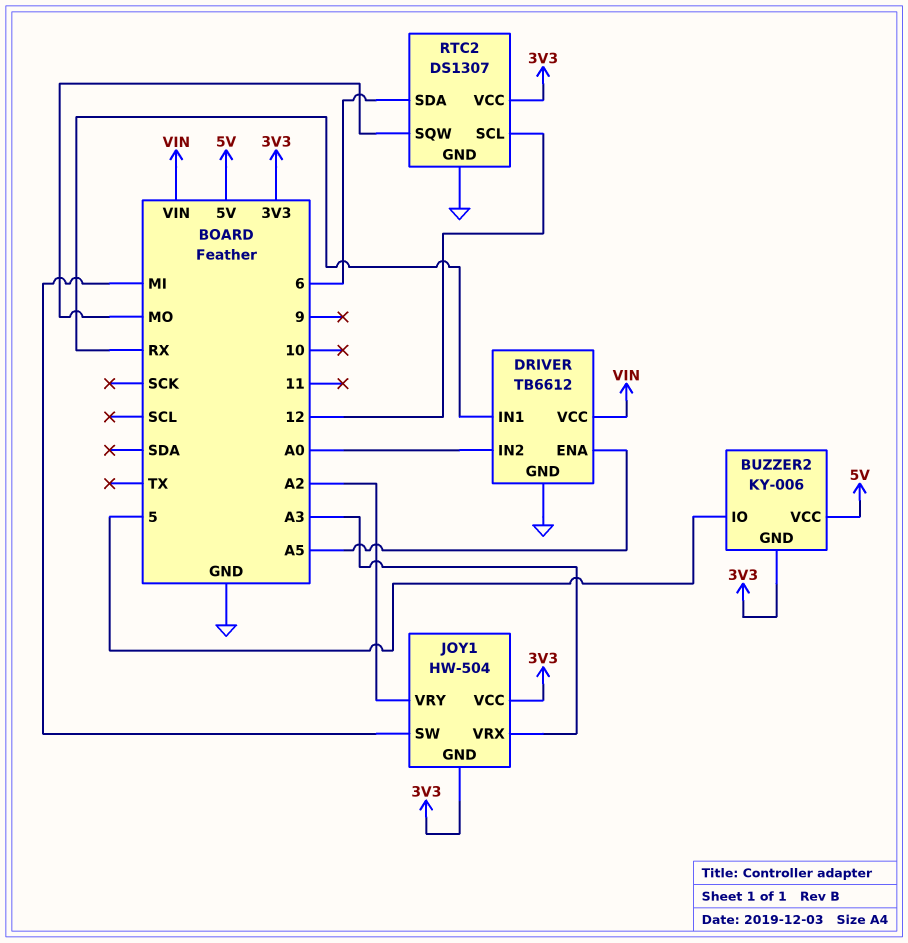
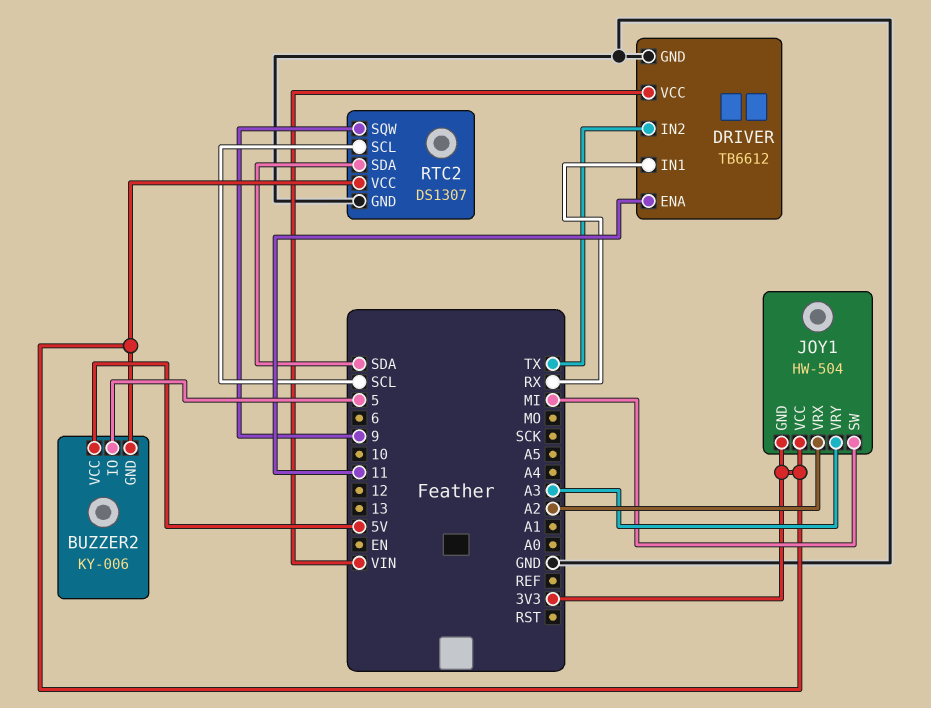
DRIVER pin ENA: A5 -> 11
DRIVER pin IN2: A0 -> TX
JOY1 pin VRX: A3 -> A2
JOY1 pin VRY: A2 -> A3
RTC2 pin SCL: 12 -> SCL
RTC2 pin SDA: 6 -> SDA
RTC2 pin SQW: MO -> 9

